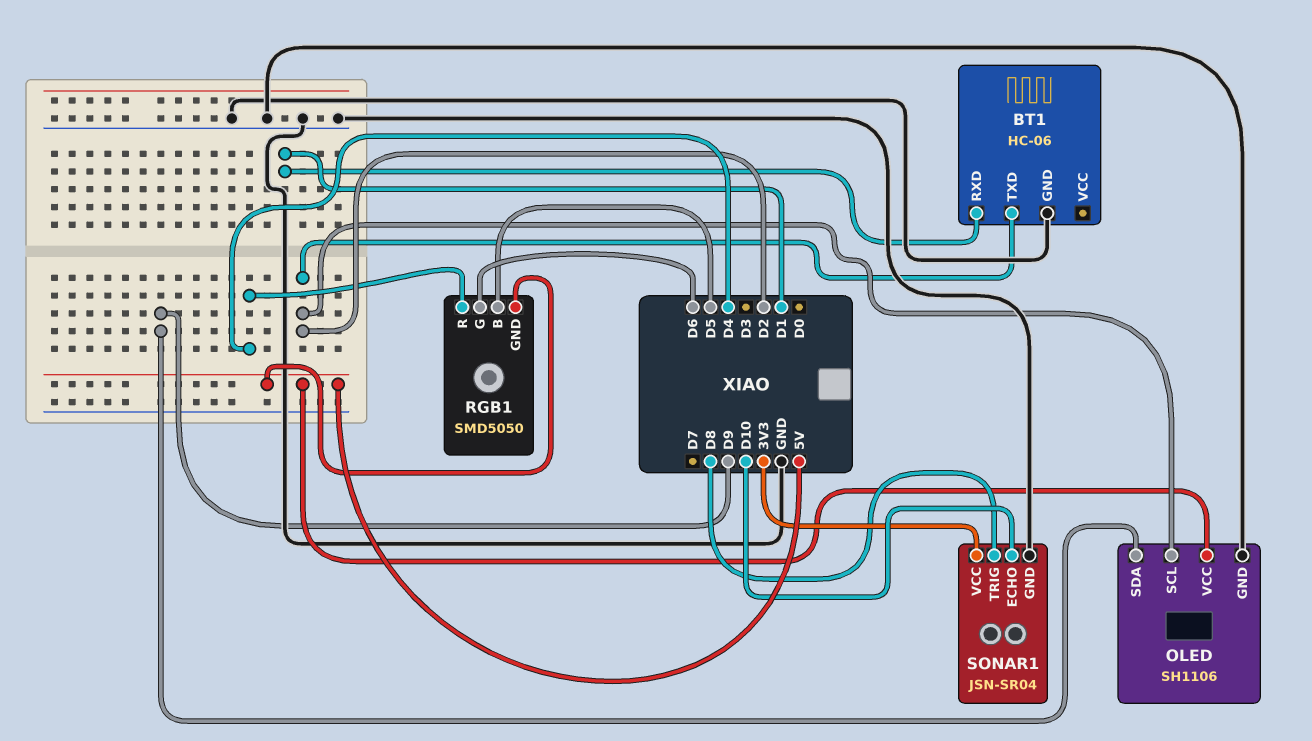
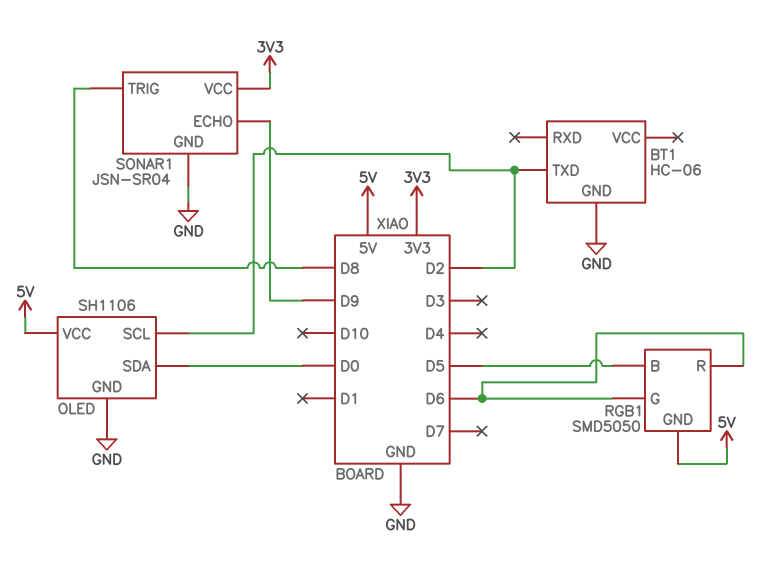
BT1 pin RXD: D1 -> none
OLED pin SDA: D9 -> D0
RGB1 pin R: D4 -> D6
SONAR1 pin ECHO: D10 -> D9

